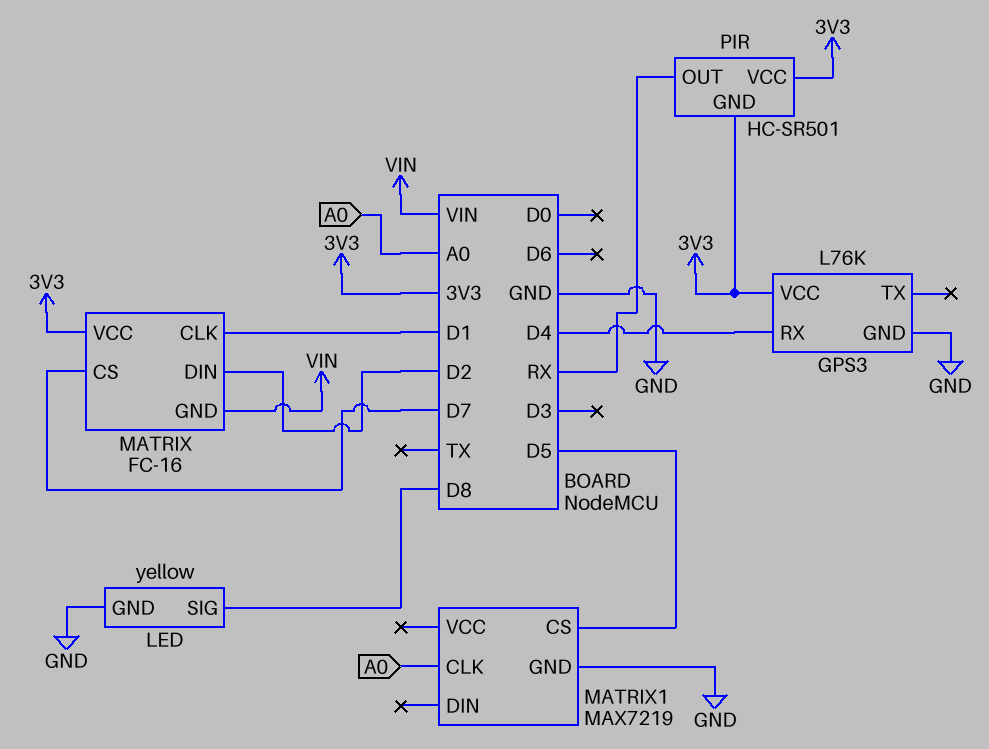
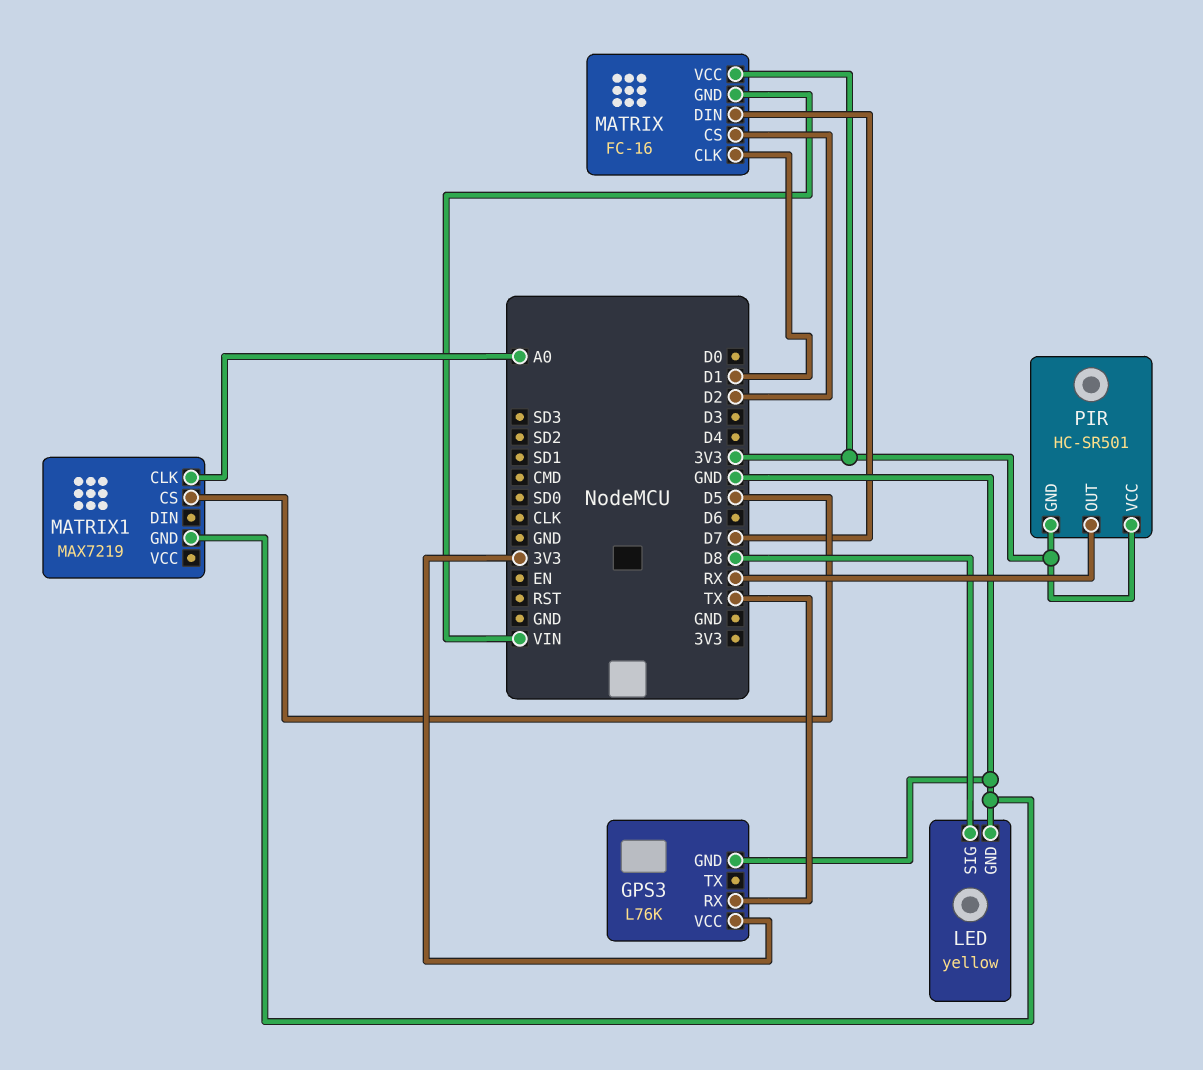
GPS3 pin RX: D4 -> TX
MATRIX pin CS: D7 -> D2
MATRIX pin DIN: D2 -> D7

